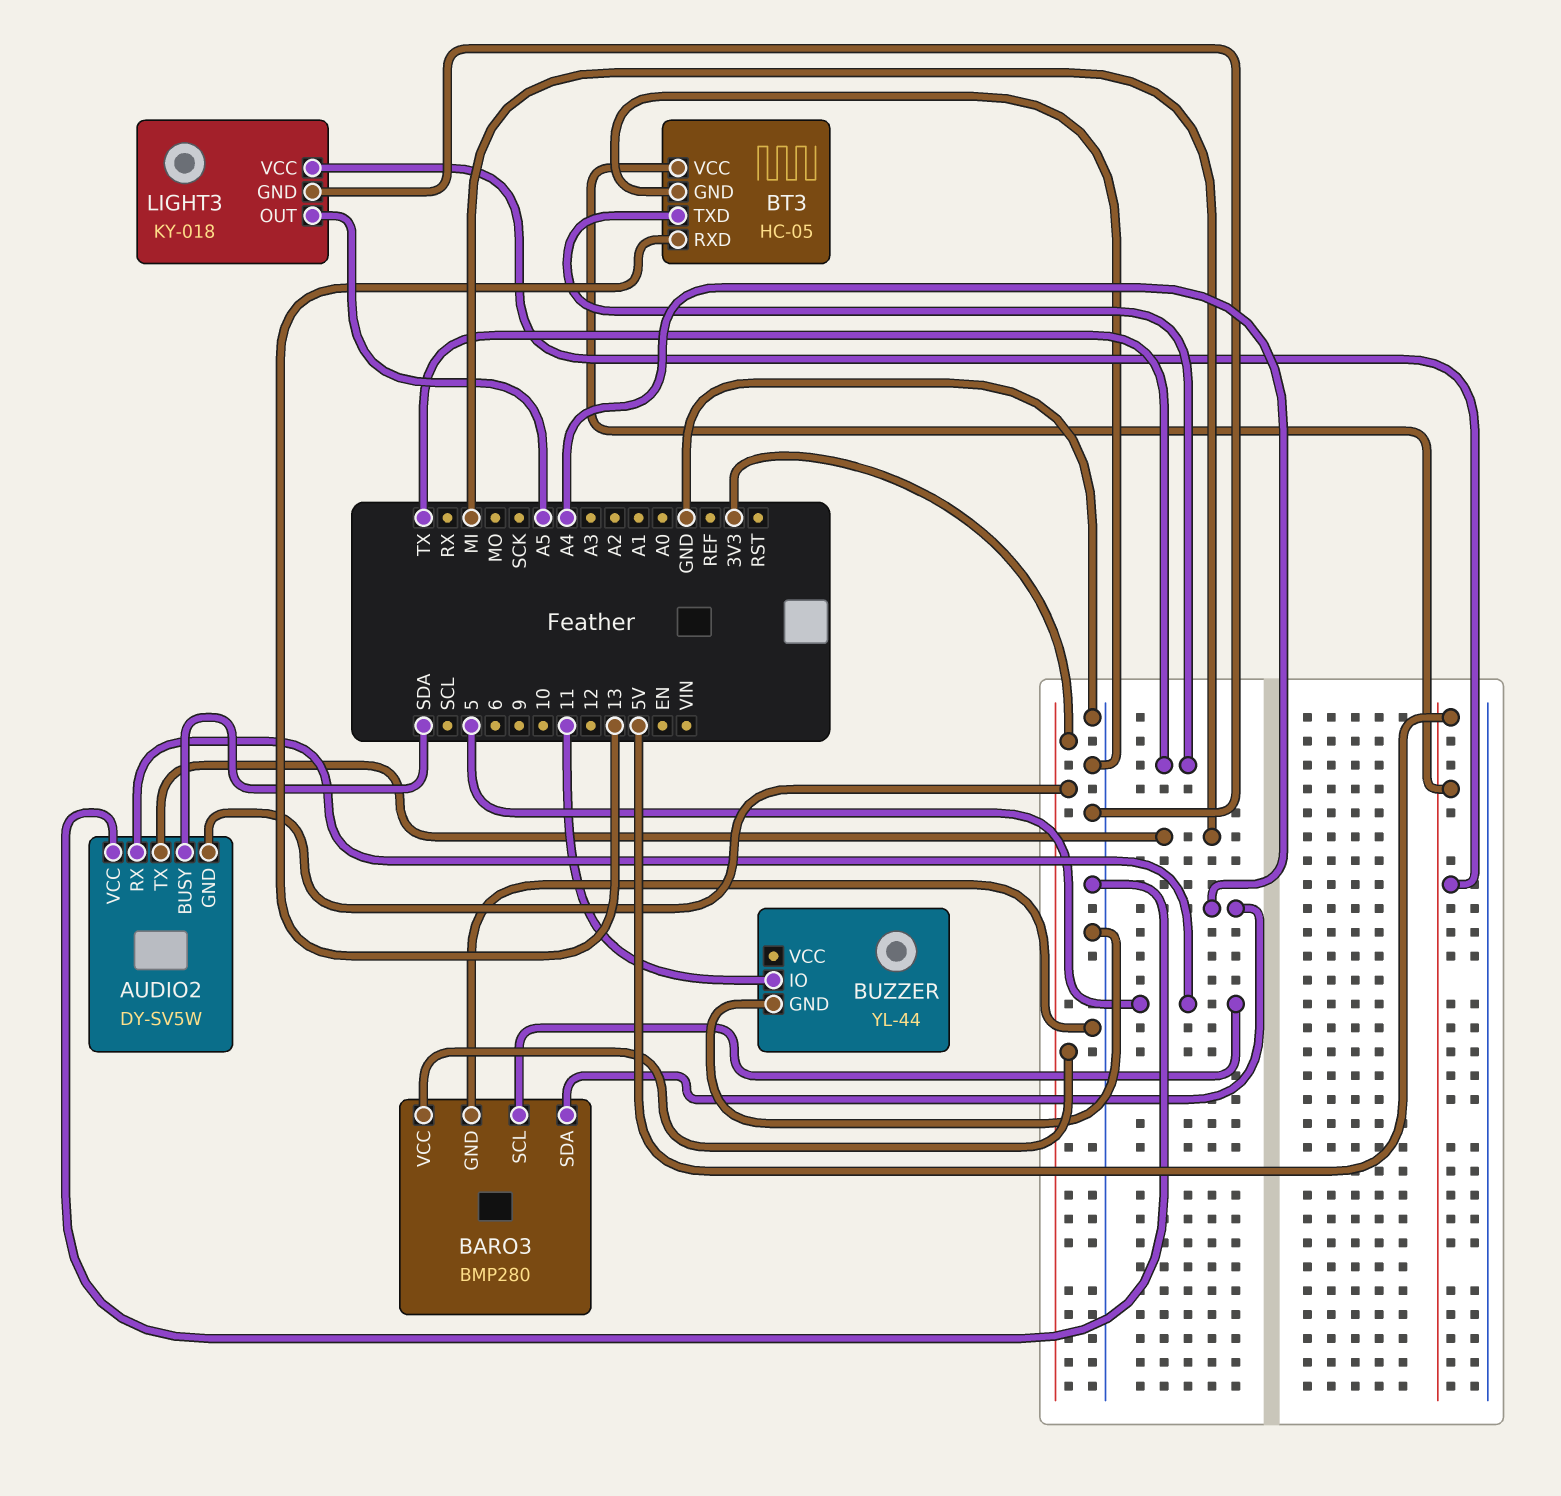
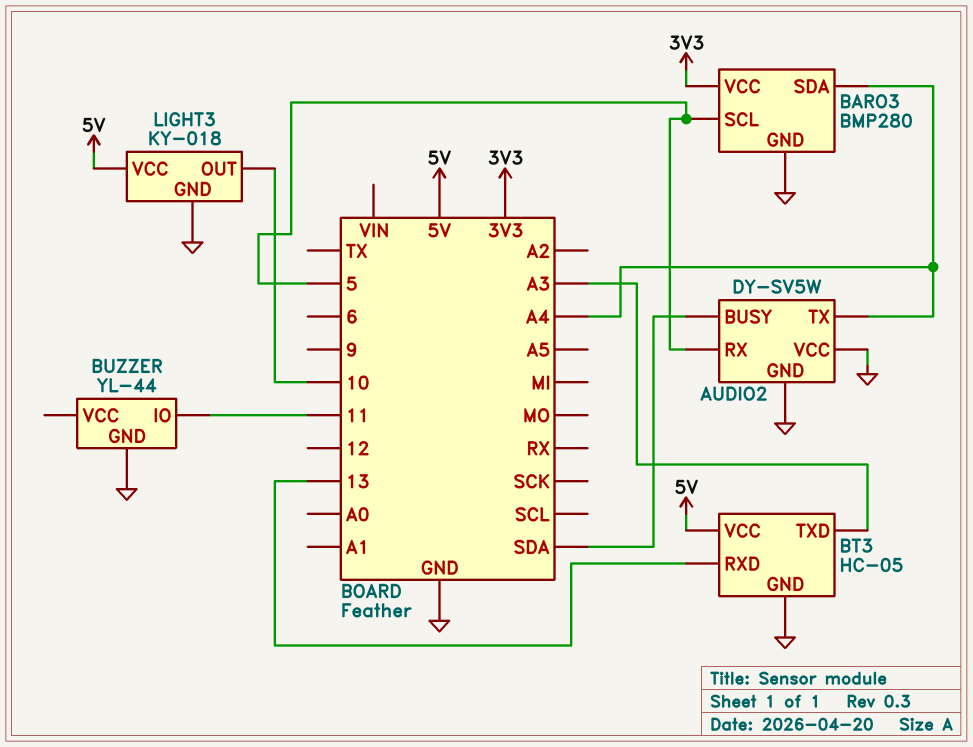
AUDIO2 pin GND: 3V3 -> GND
AUDIO2 pin TX: MI -> A4
BT3 pin TXD: TX -> A3
LIGHT3 pin OUT: A5 -> 10

